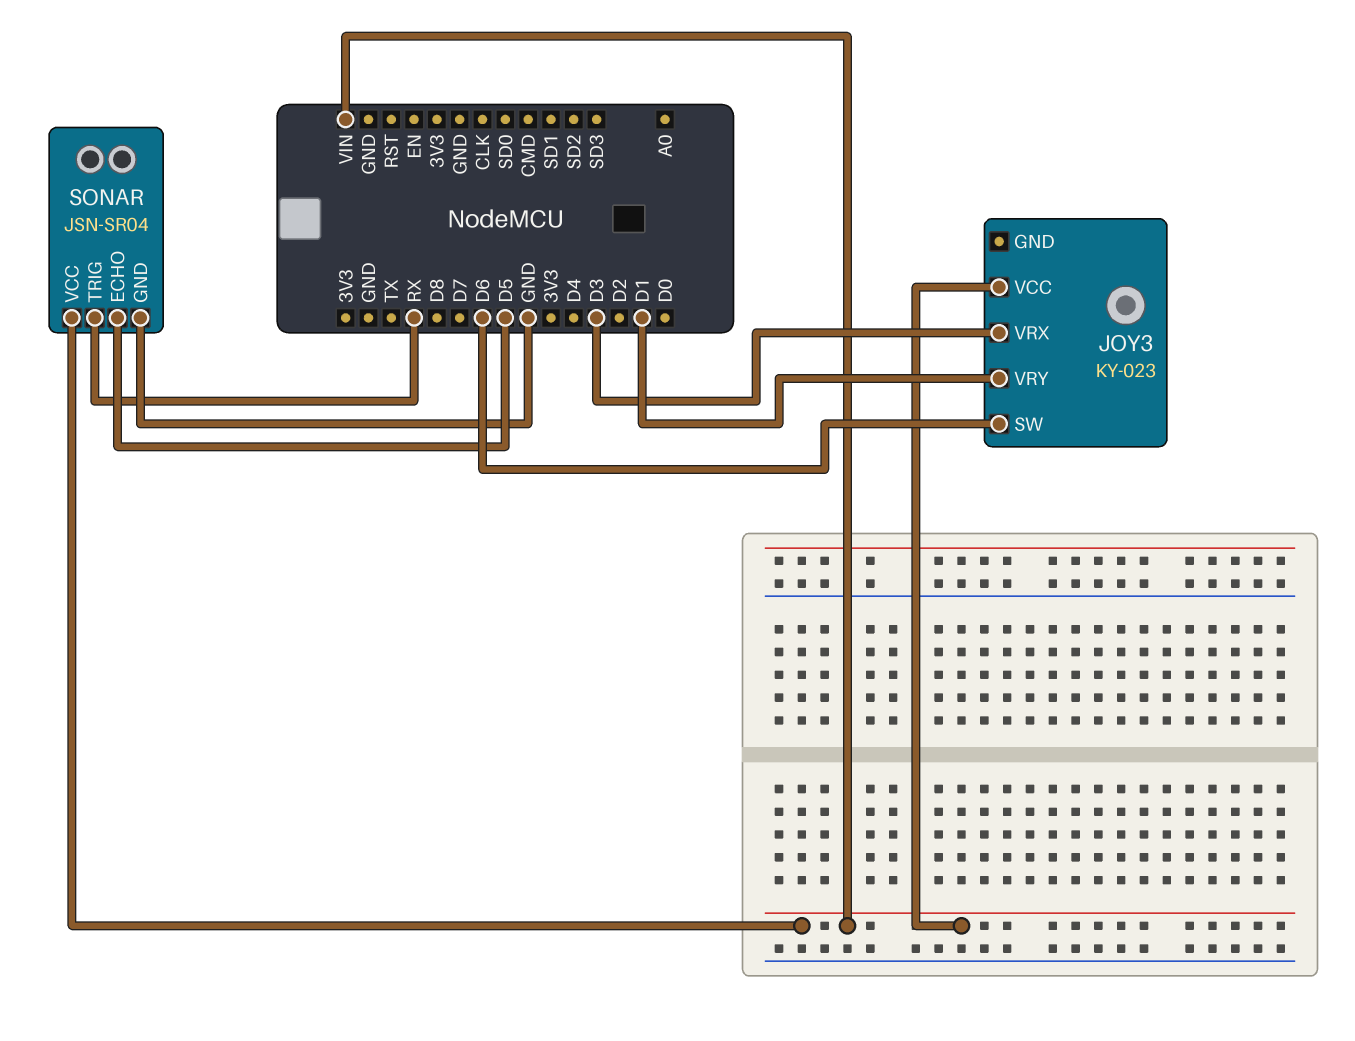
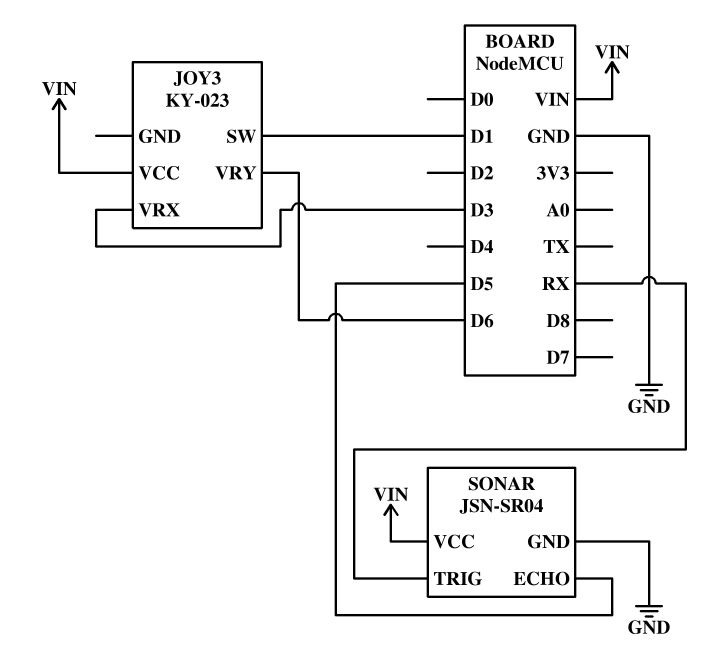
JOY3 pin SW: D6 -> D1
JOY3 pin VRY: D1 -> D6

